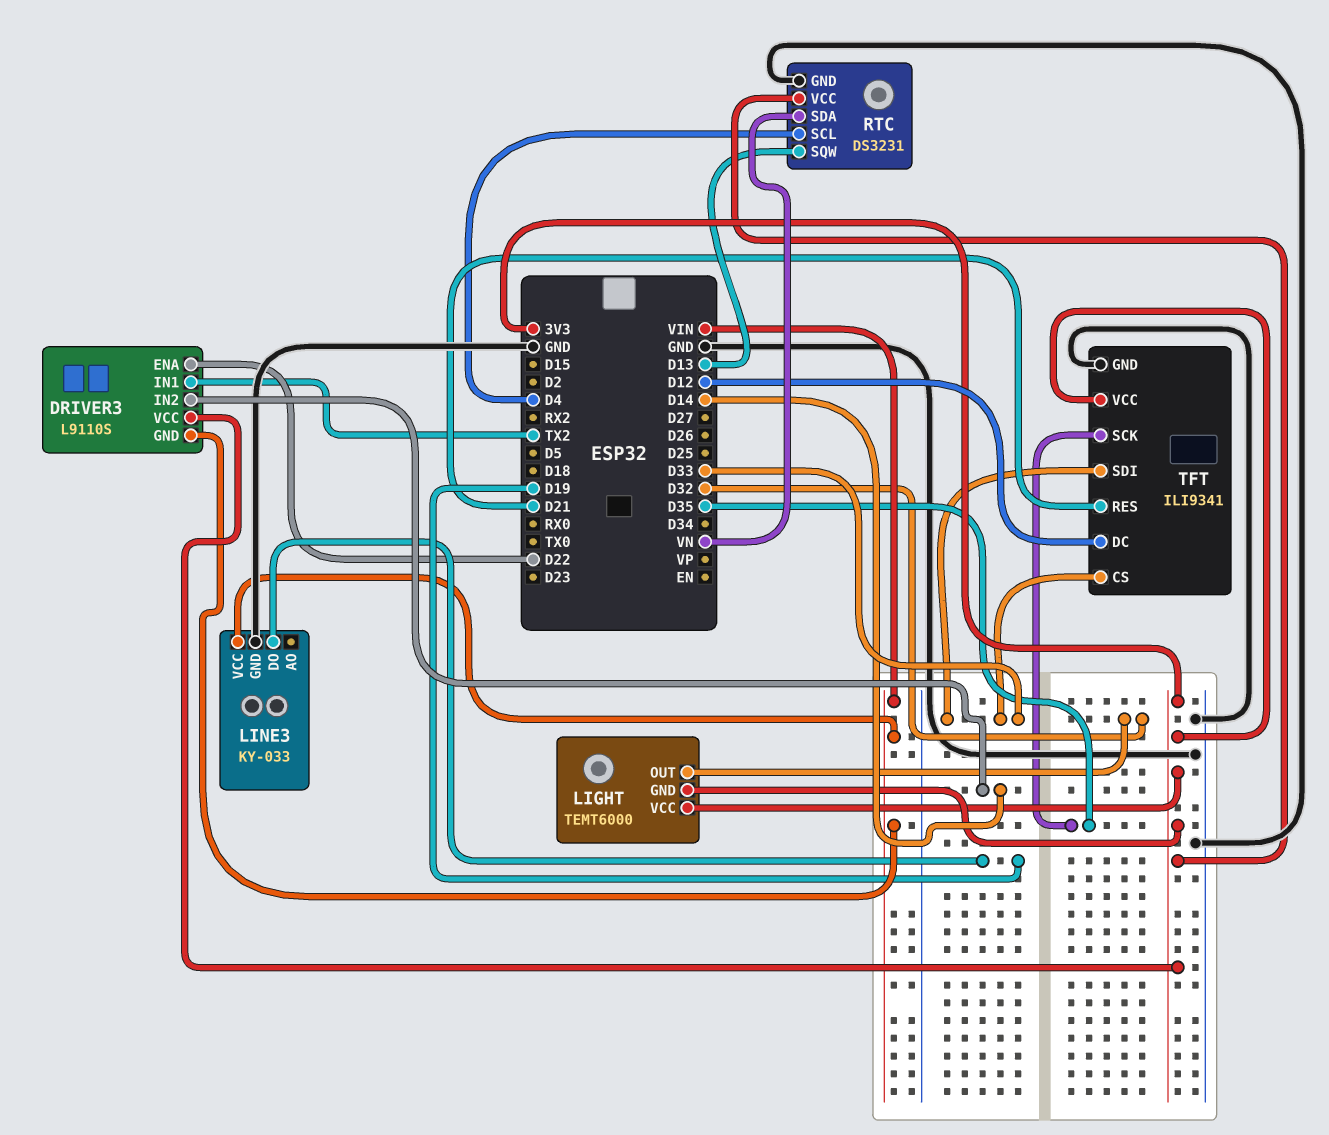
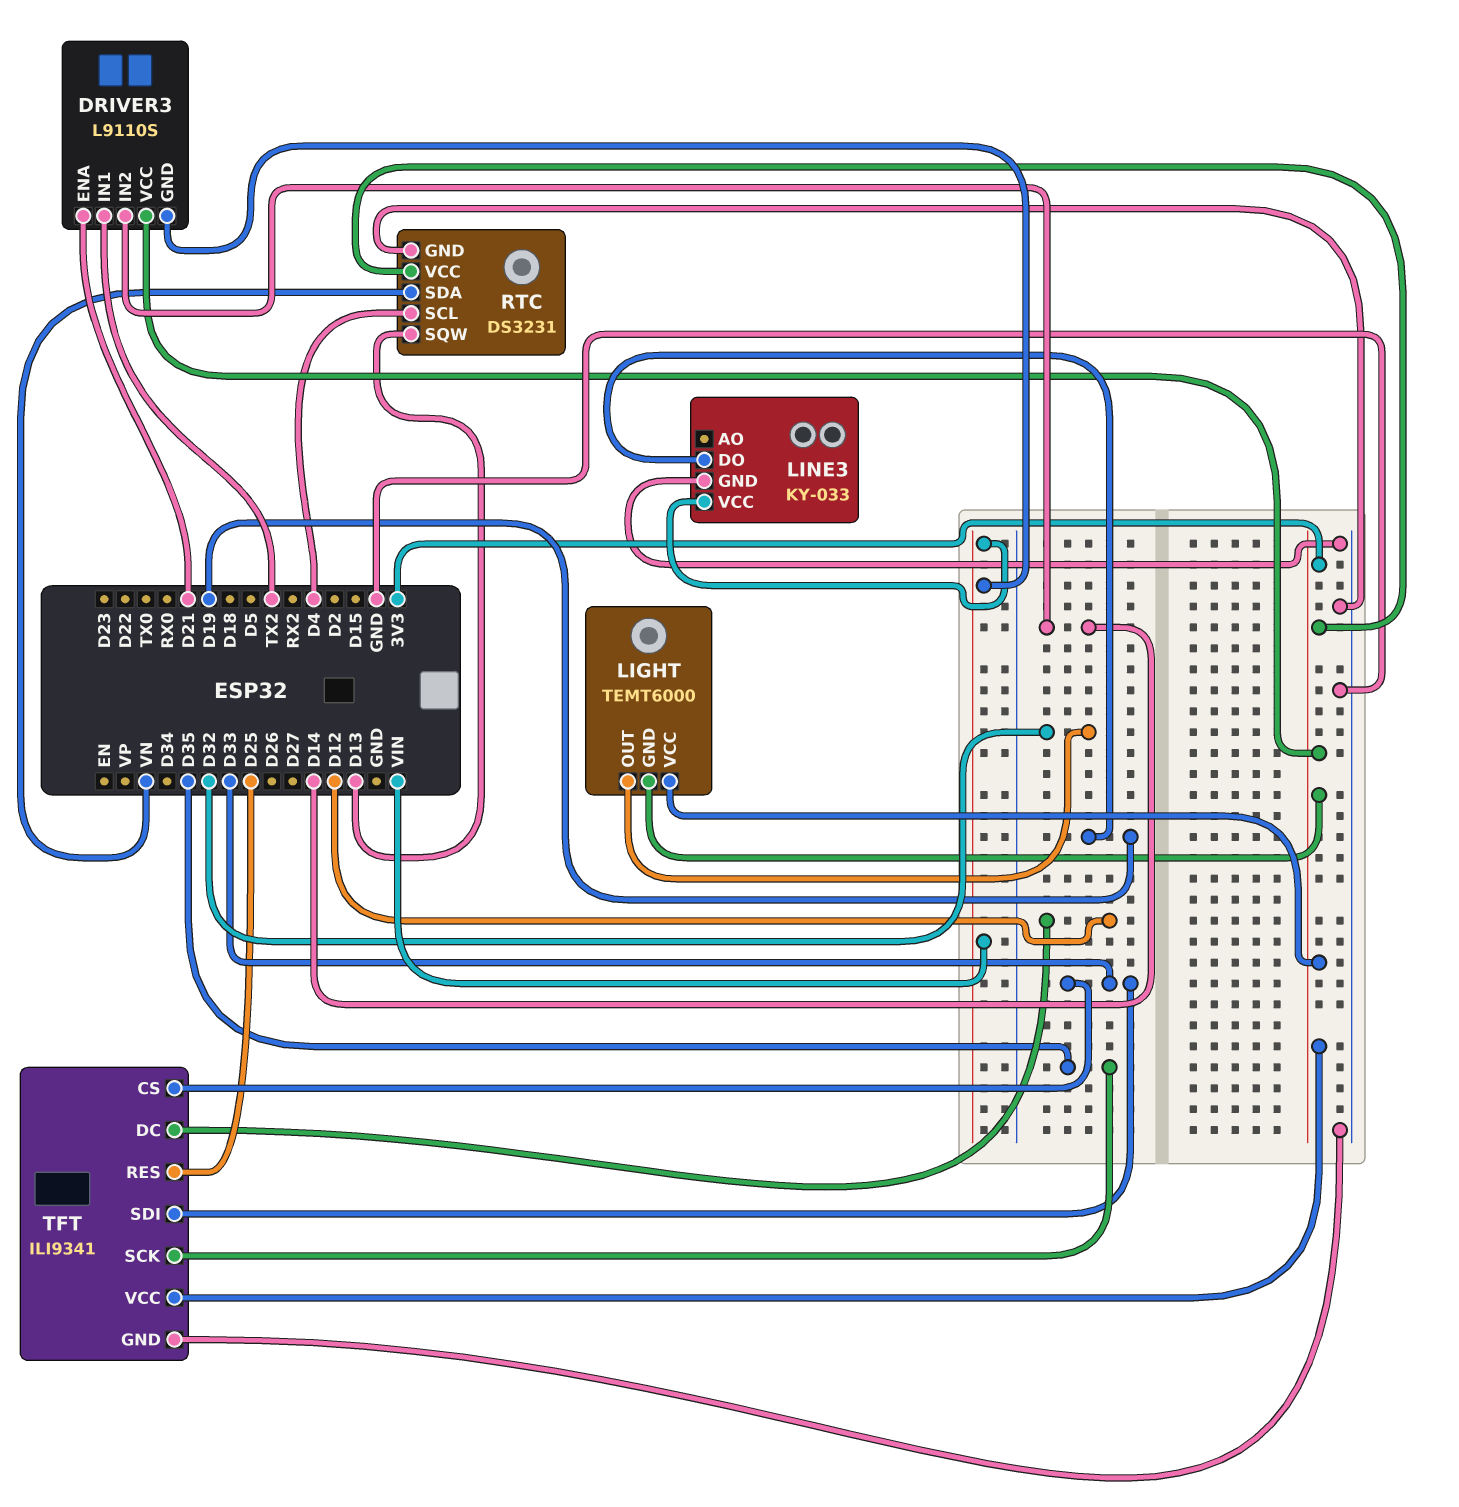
DRIVER3 pin ENA: D22 -> D21
TFT pin RES: D21 -> D25

